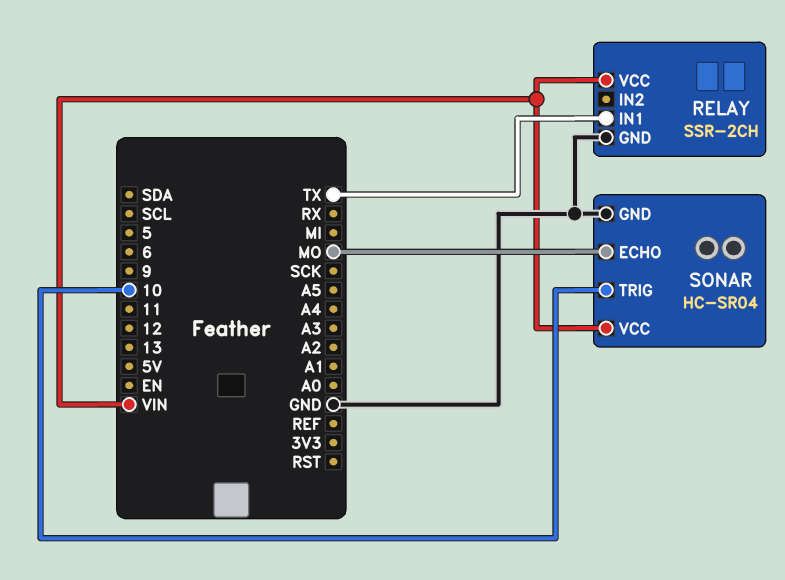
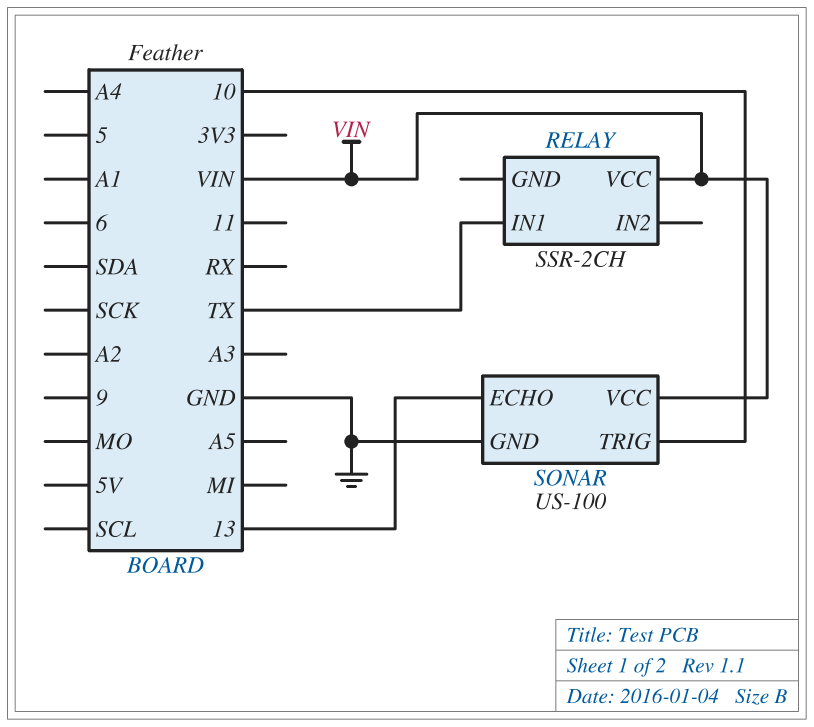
RELAY pin GND: GND -> none
SONAR: HC-SR04 -> US-100
SONAR pin ECHO: MO -> 13

